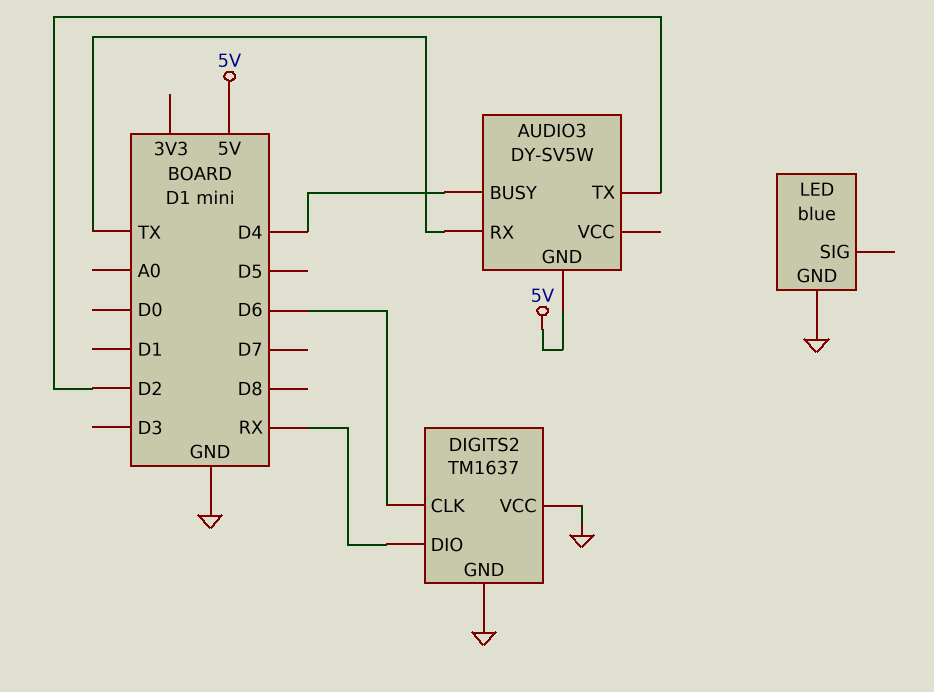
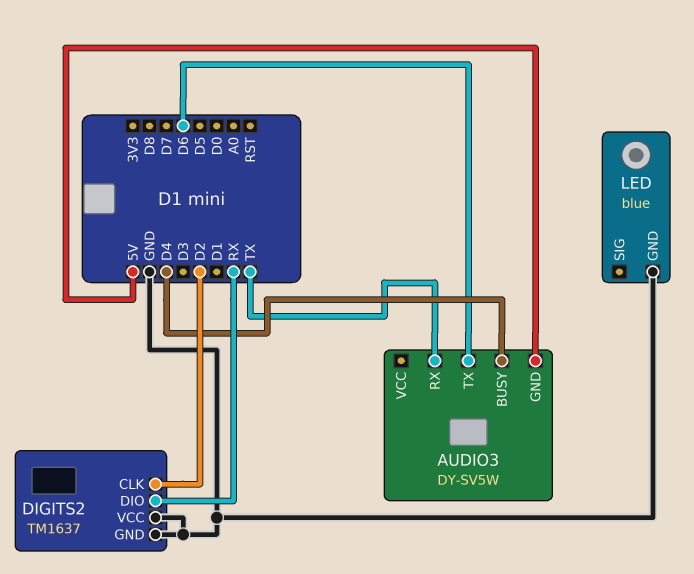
AUDIO3 pin TX: D2 -> D6
DIGITS2 pin CLK: D6 -> D2

